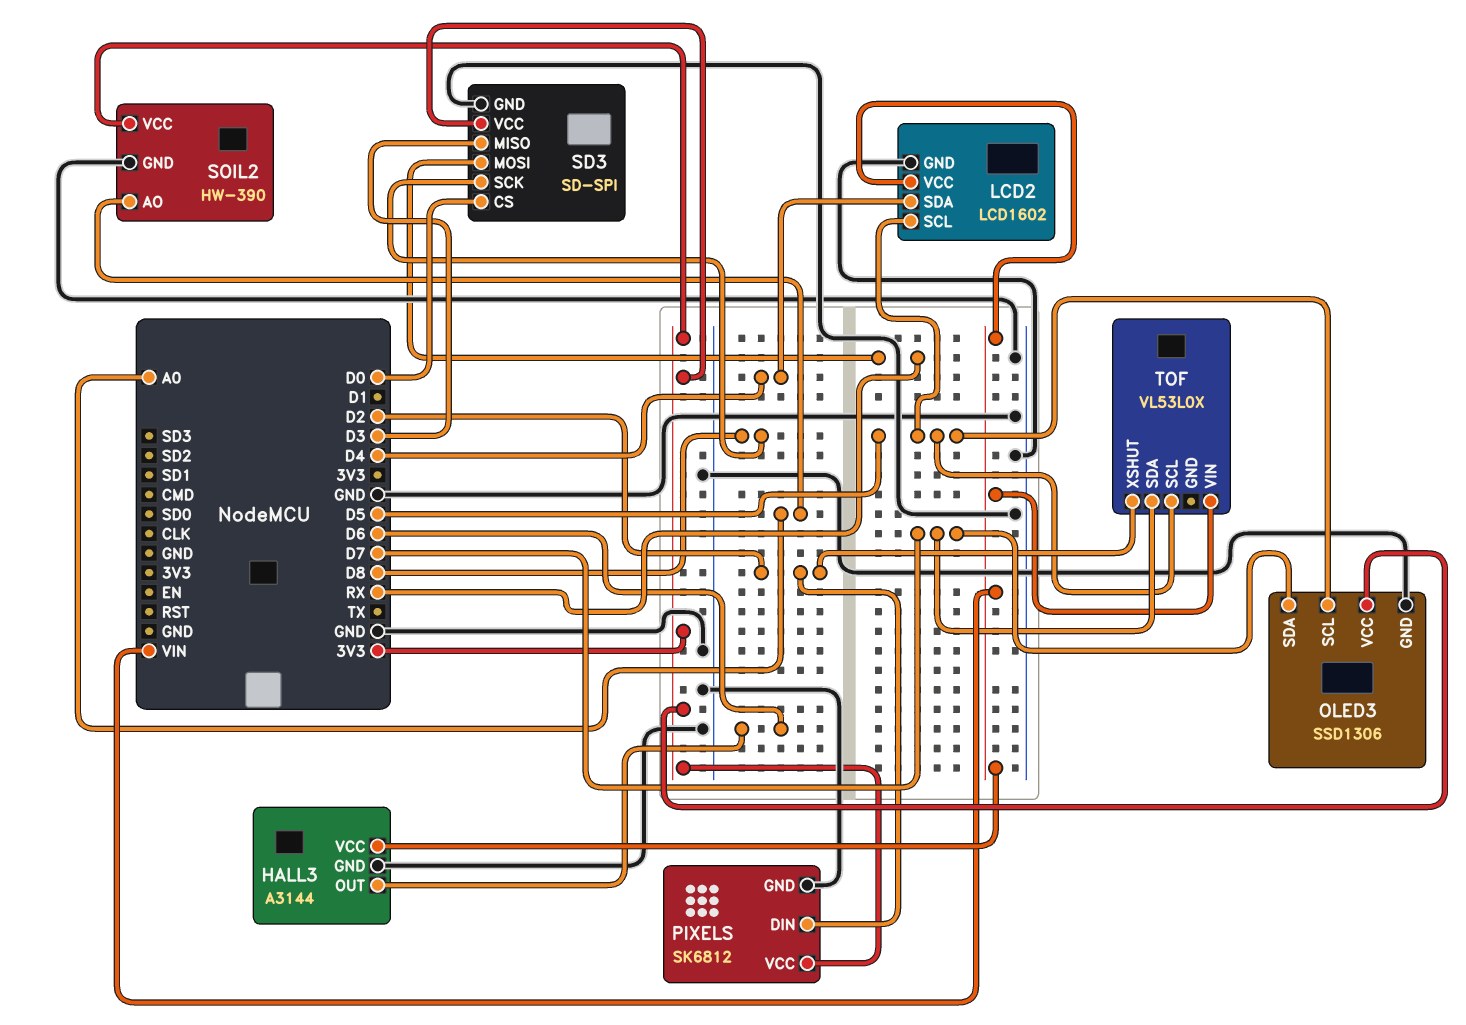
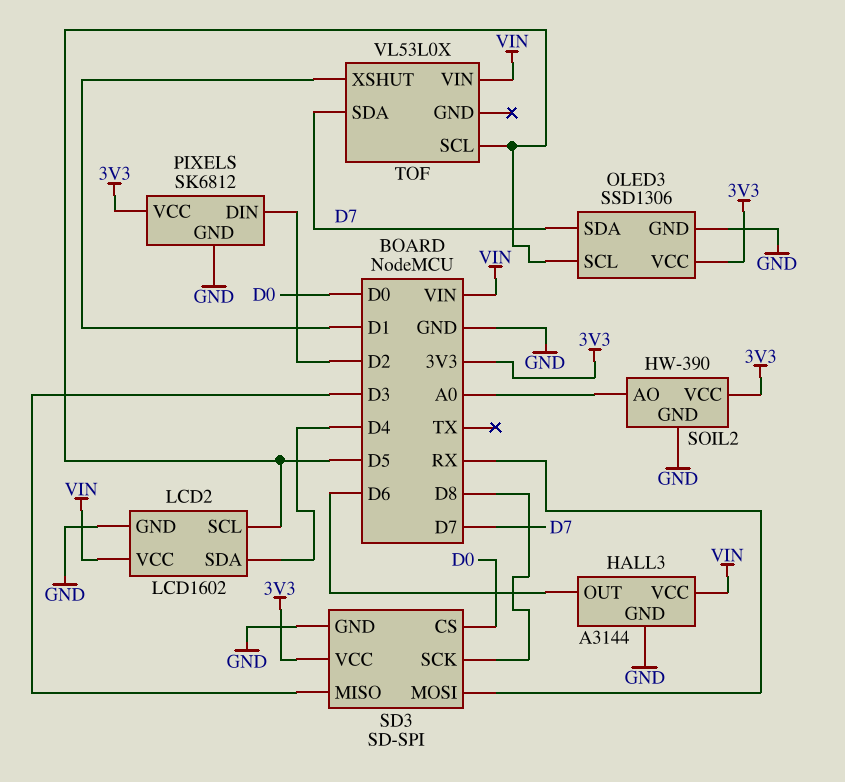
TOF pin XSHUT: D2 -> D1

